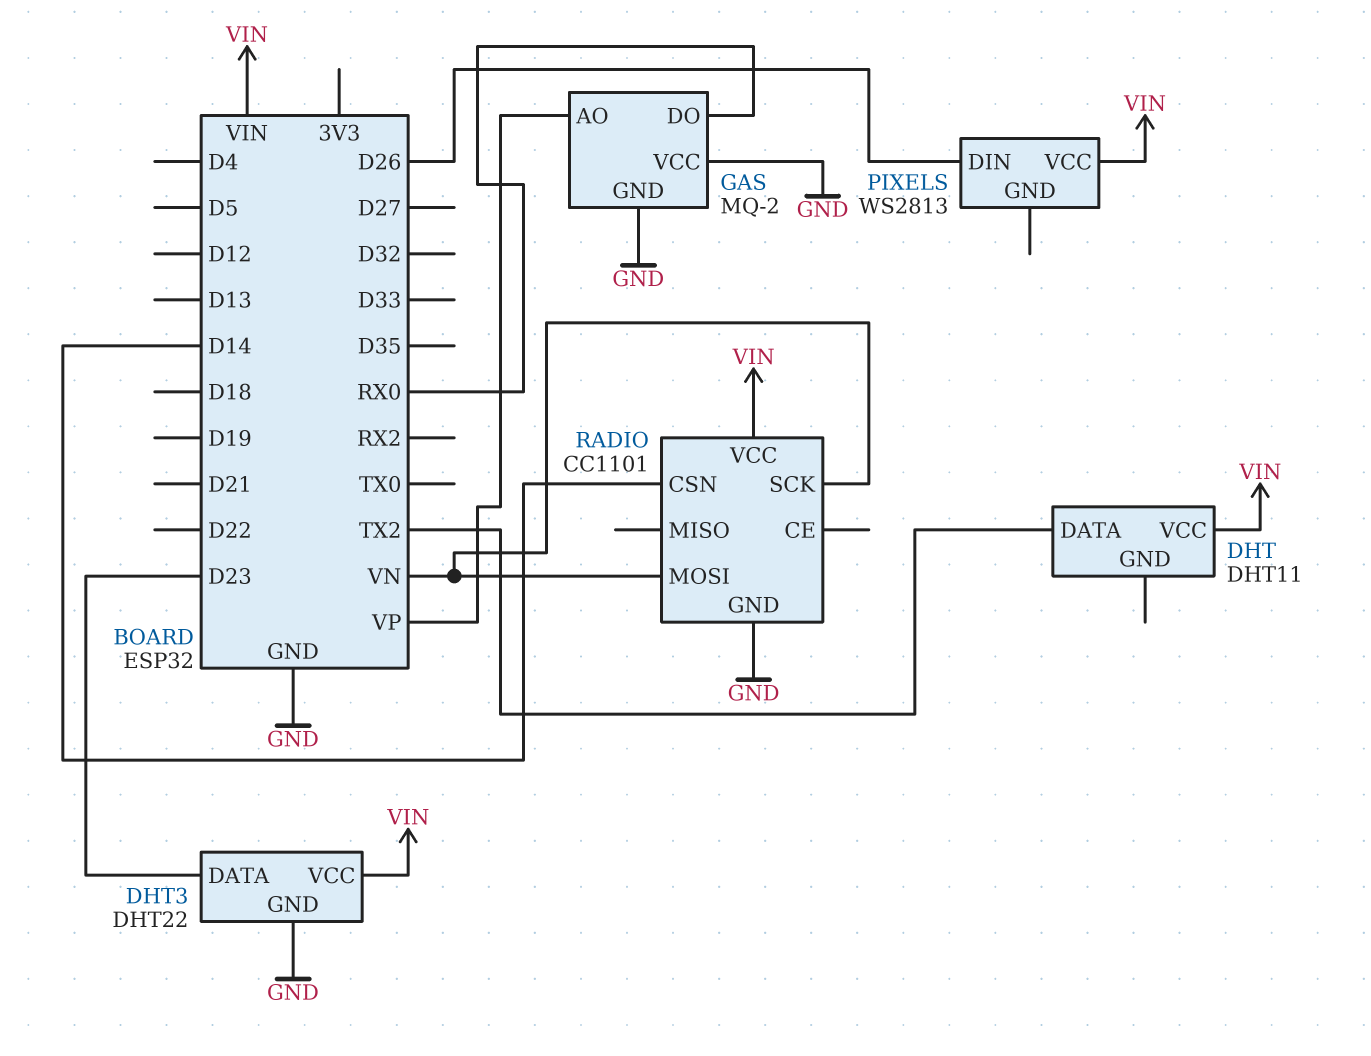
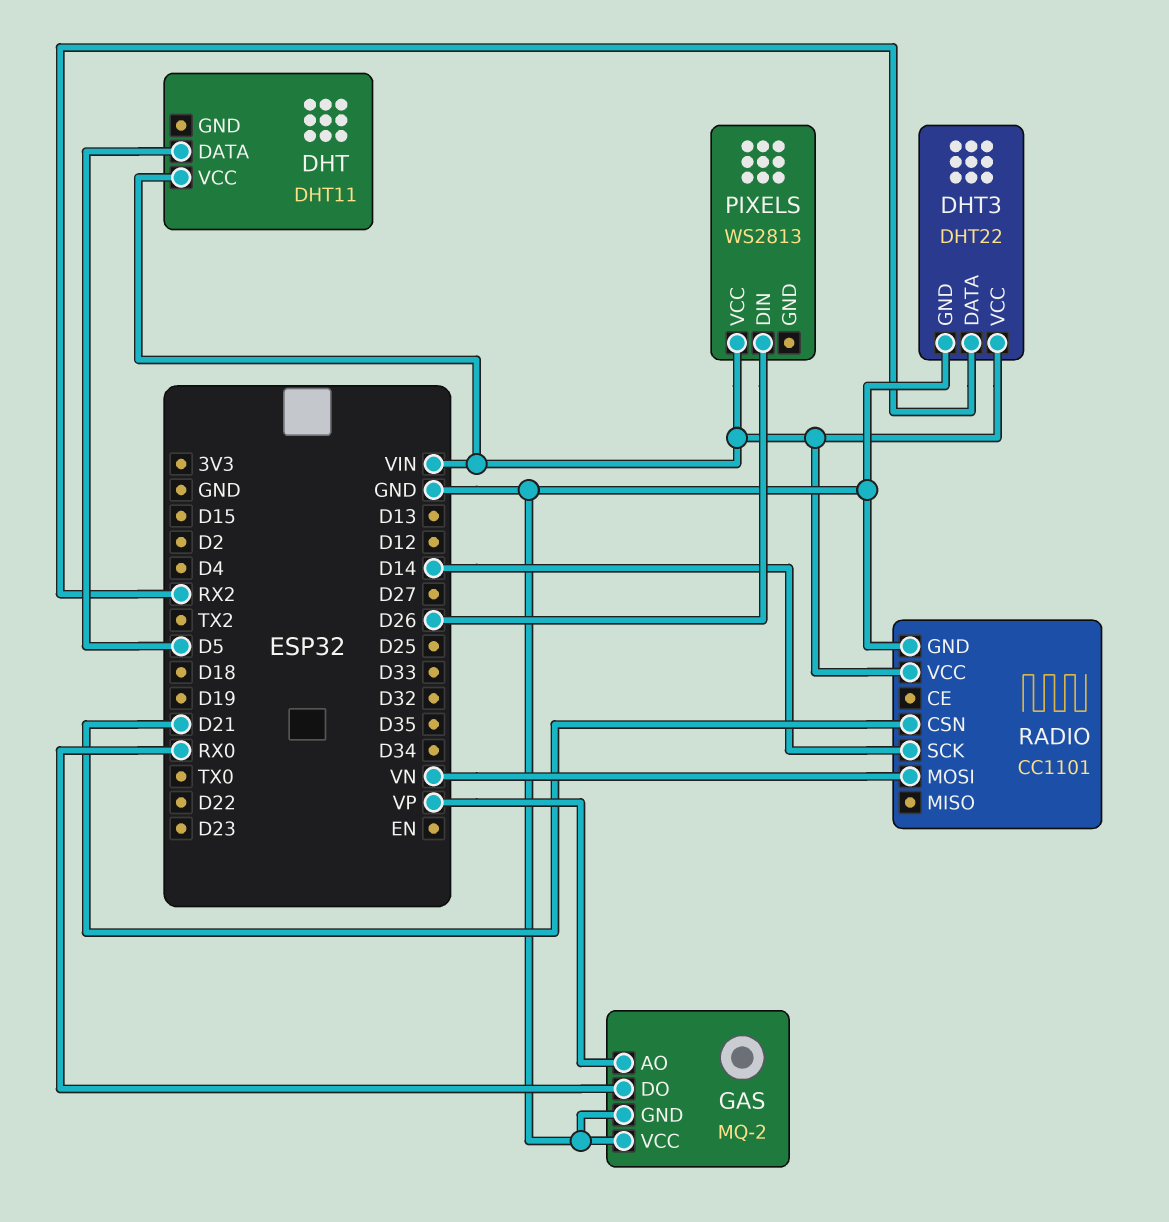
DHT pin DATA: TX2 -> D5
DHT3 pin DATA: D23 -> RX2
RADIO pin CSN: D14 -> D21
RADIO pin SCK: VN -> D14

